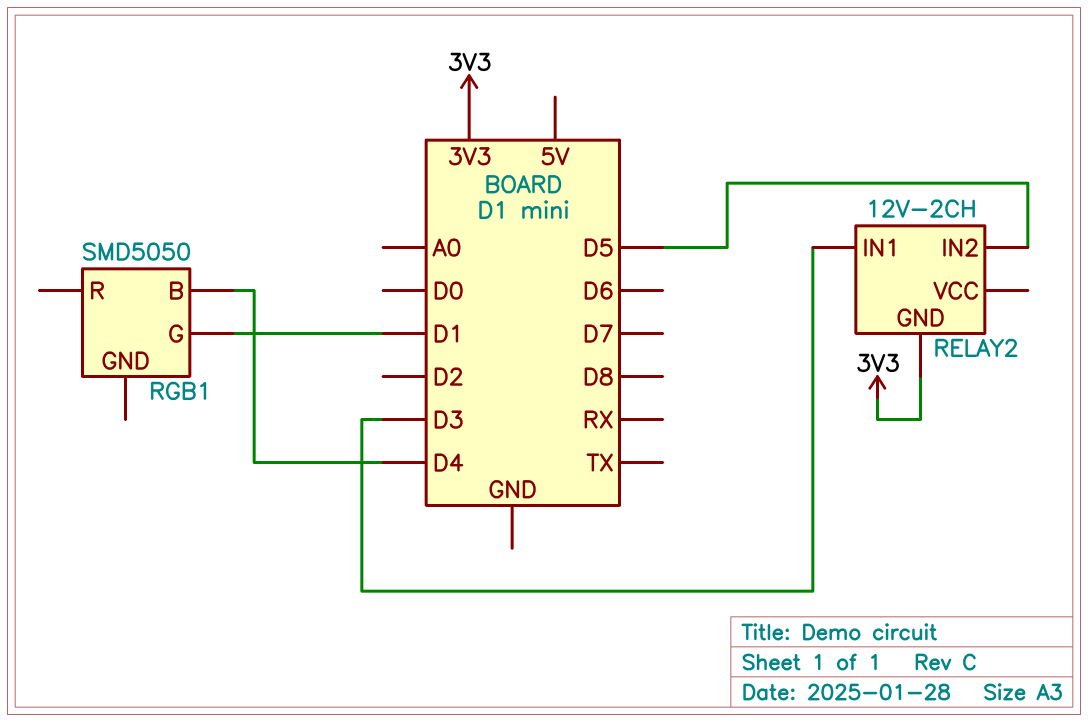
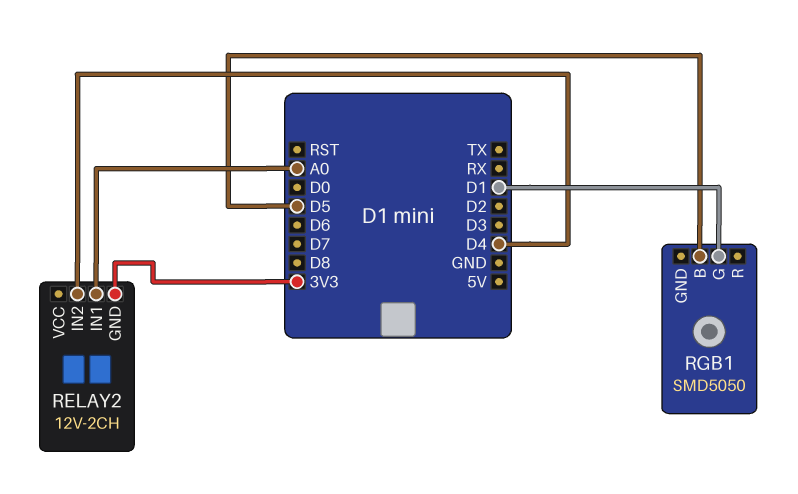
RELAY2 pin IN1: D3 -> A0
RELAY2 pin IN2: D5 -> D4
RGB1 pin B: D4 -> D5

